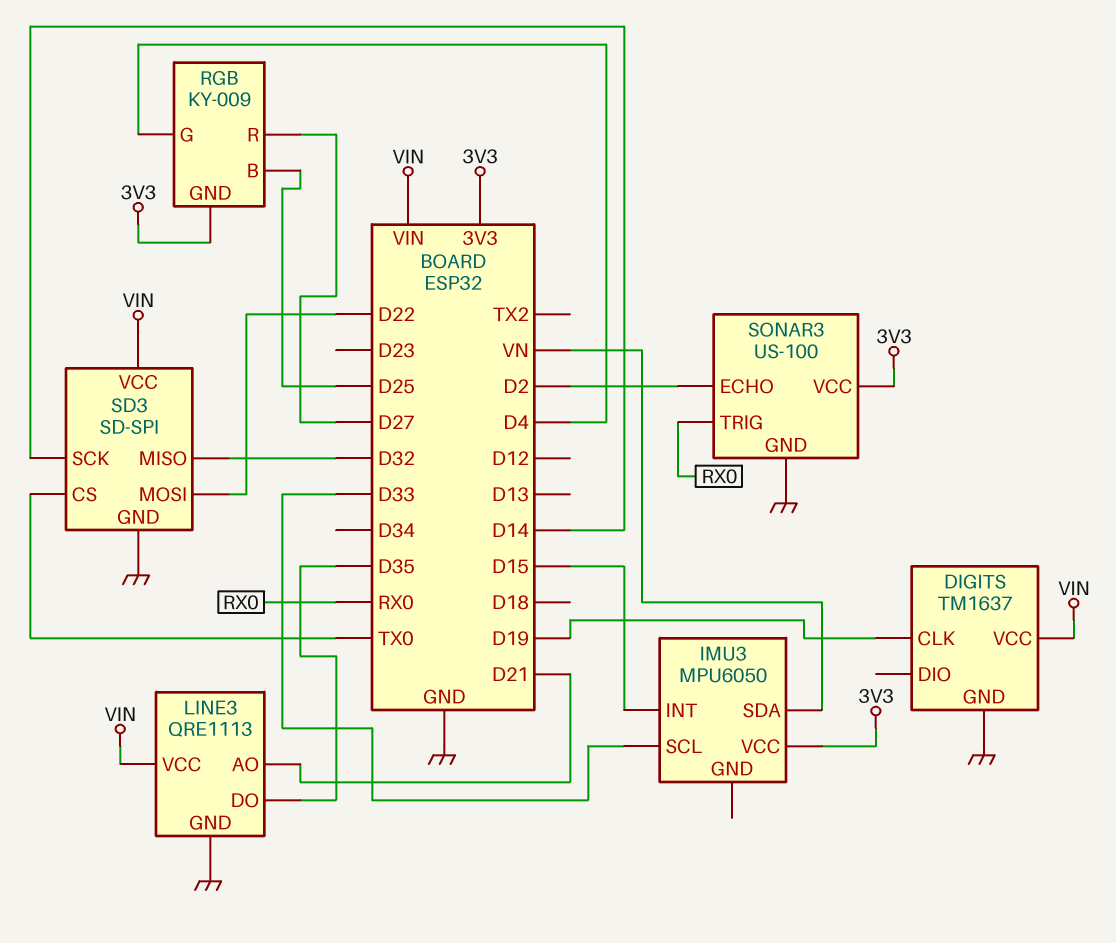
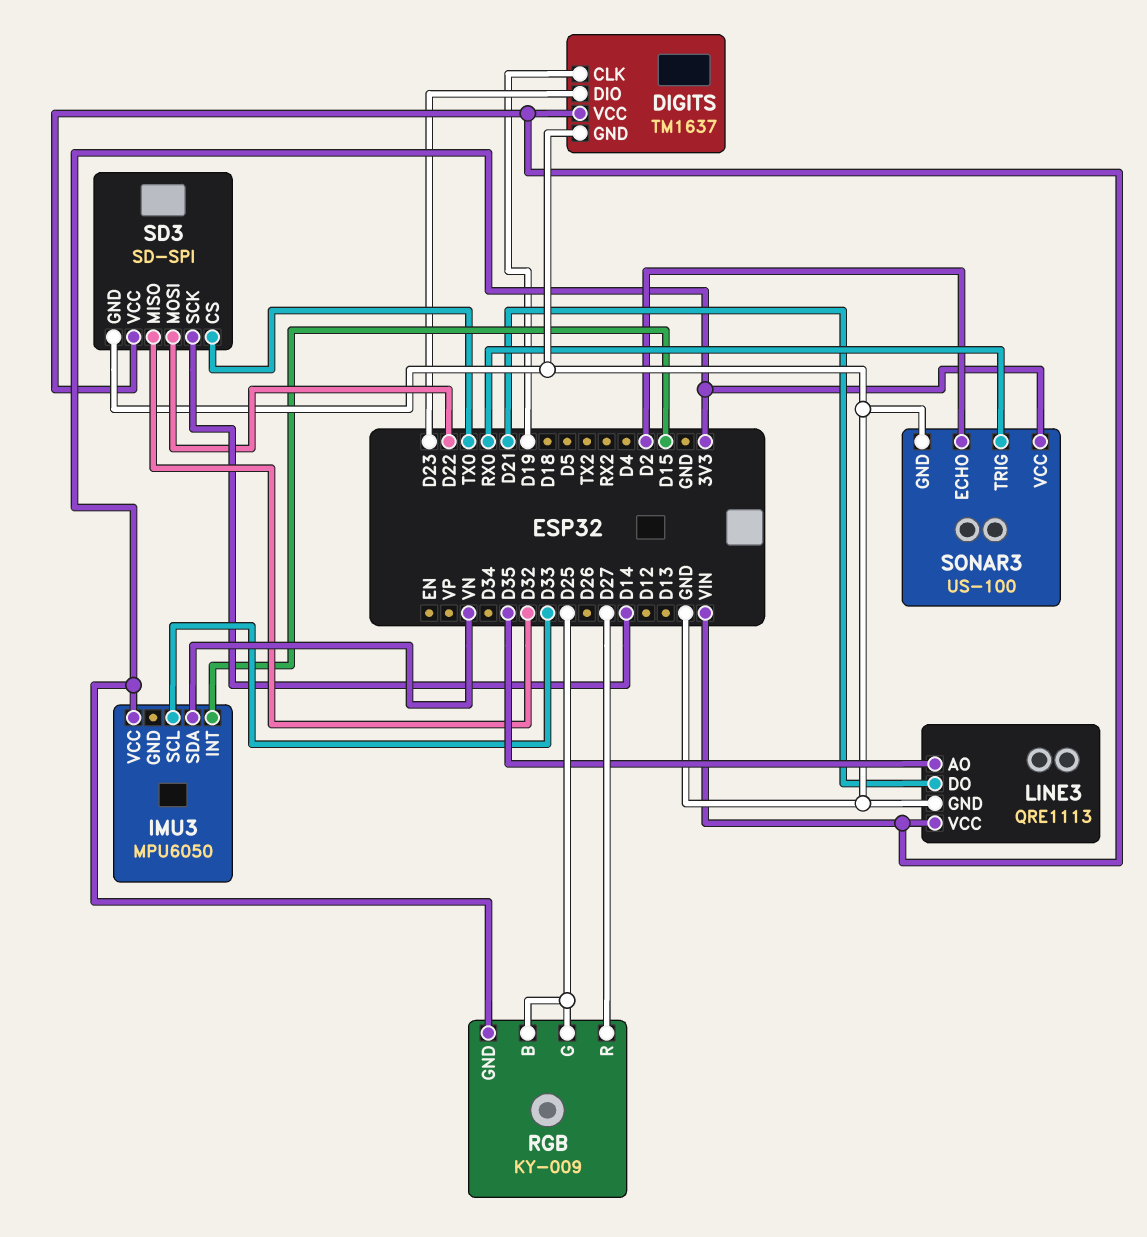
DIGITS pin DIO: none -> D23
LINE3 pin AO: D21 -> D35
LINE3 pin DO: D35 -> D21
RGB pin G: D4 -> D25

